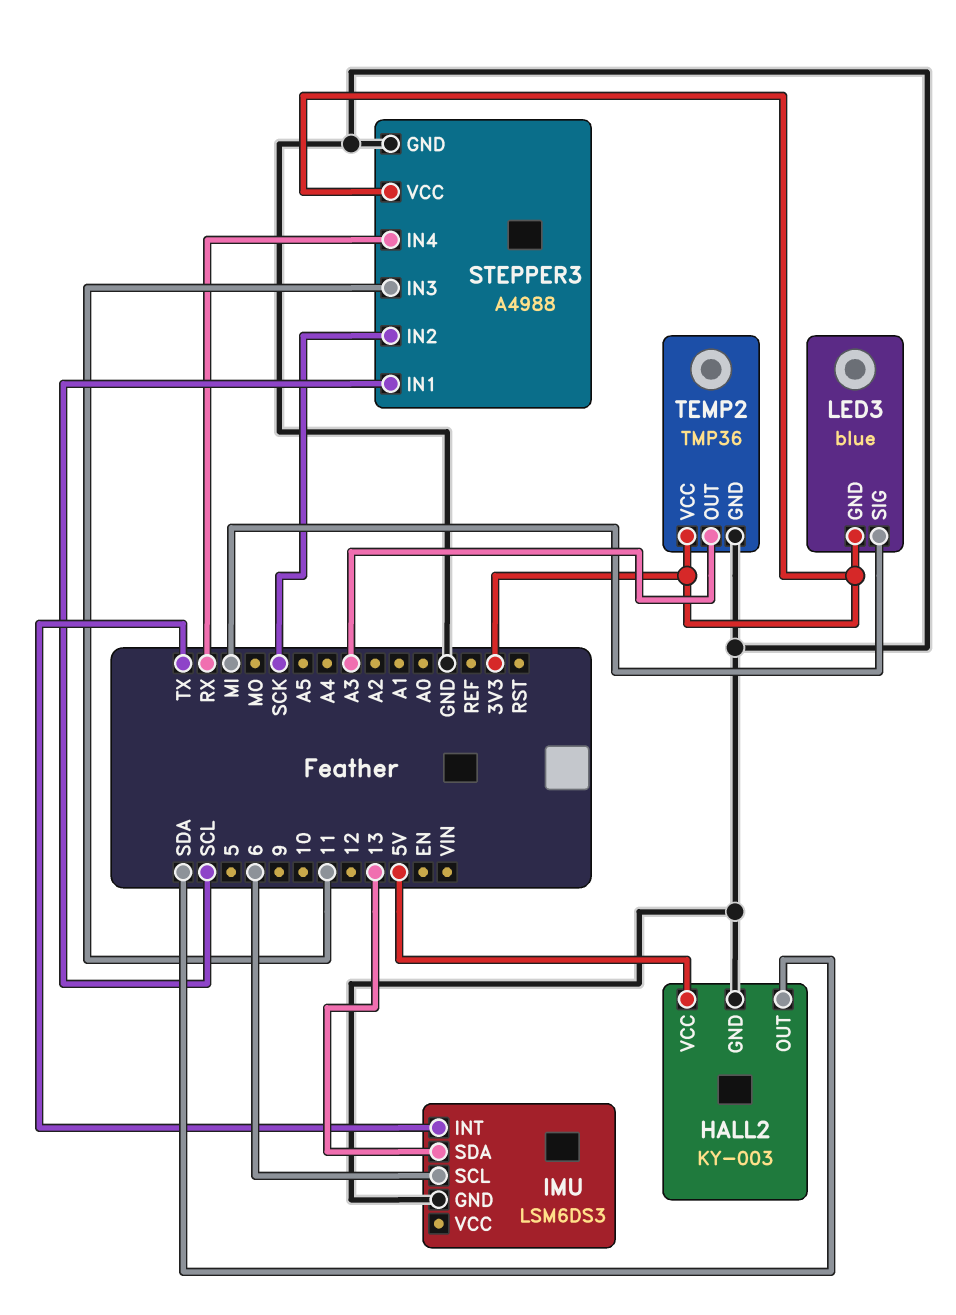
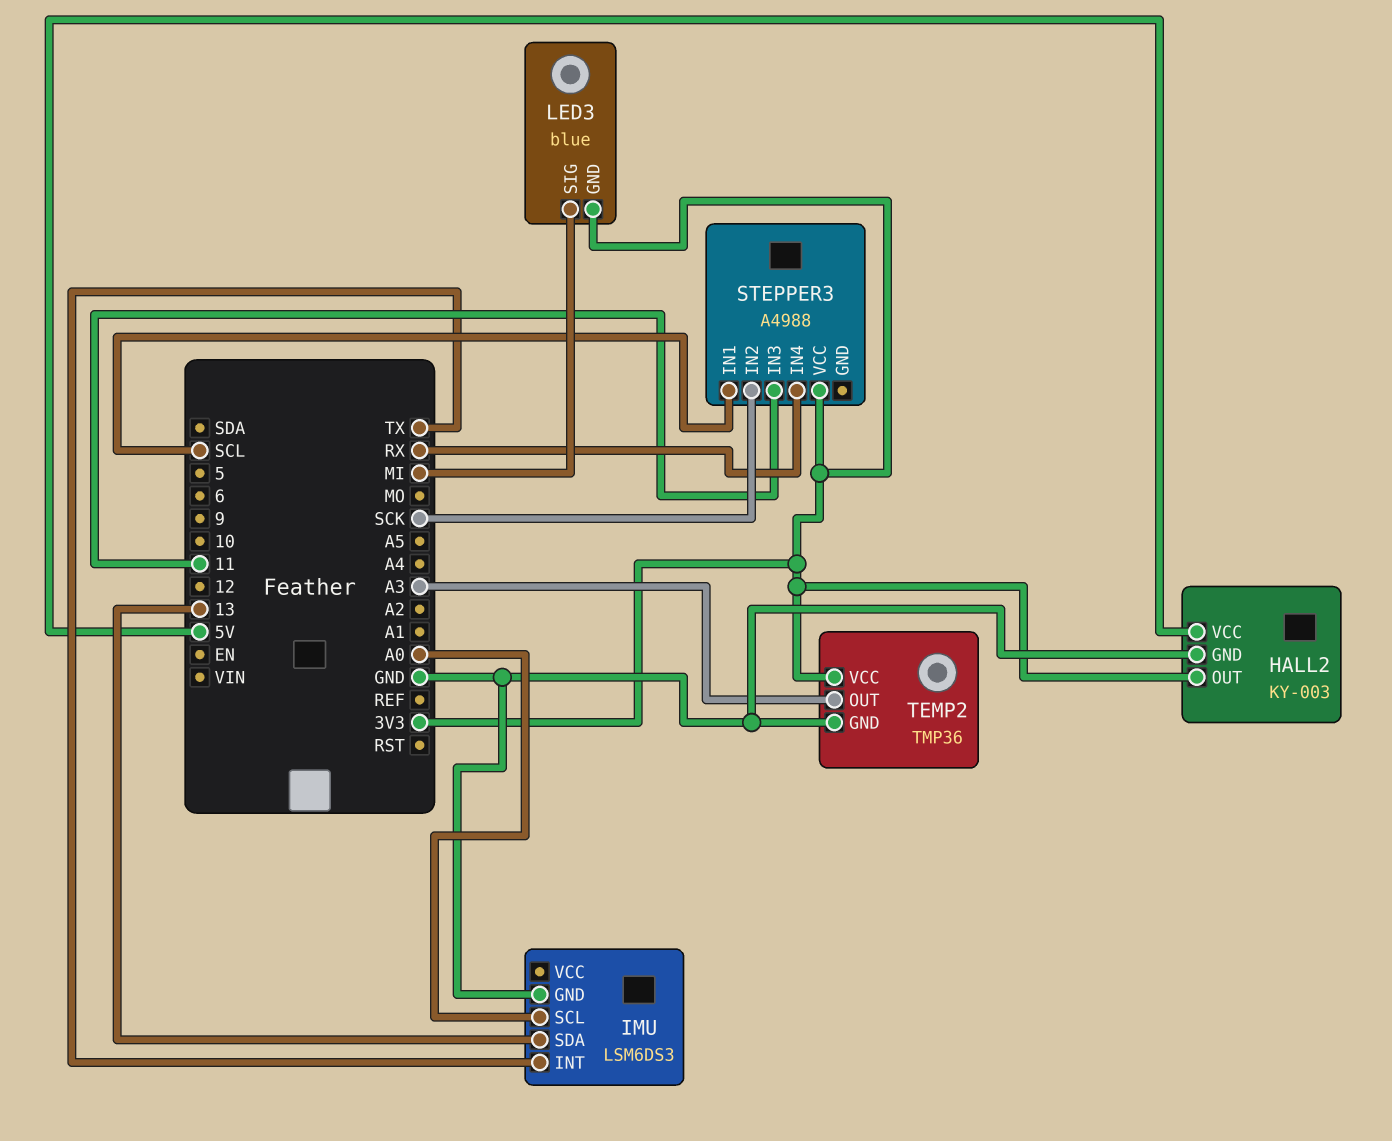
HALL2 pin OUT: SDA -> 3V3
IMU pin SCL: 6 -> A0
STEPPER3 pin GND: GND -> none

